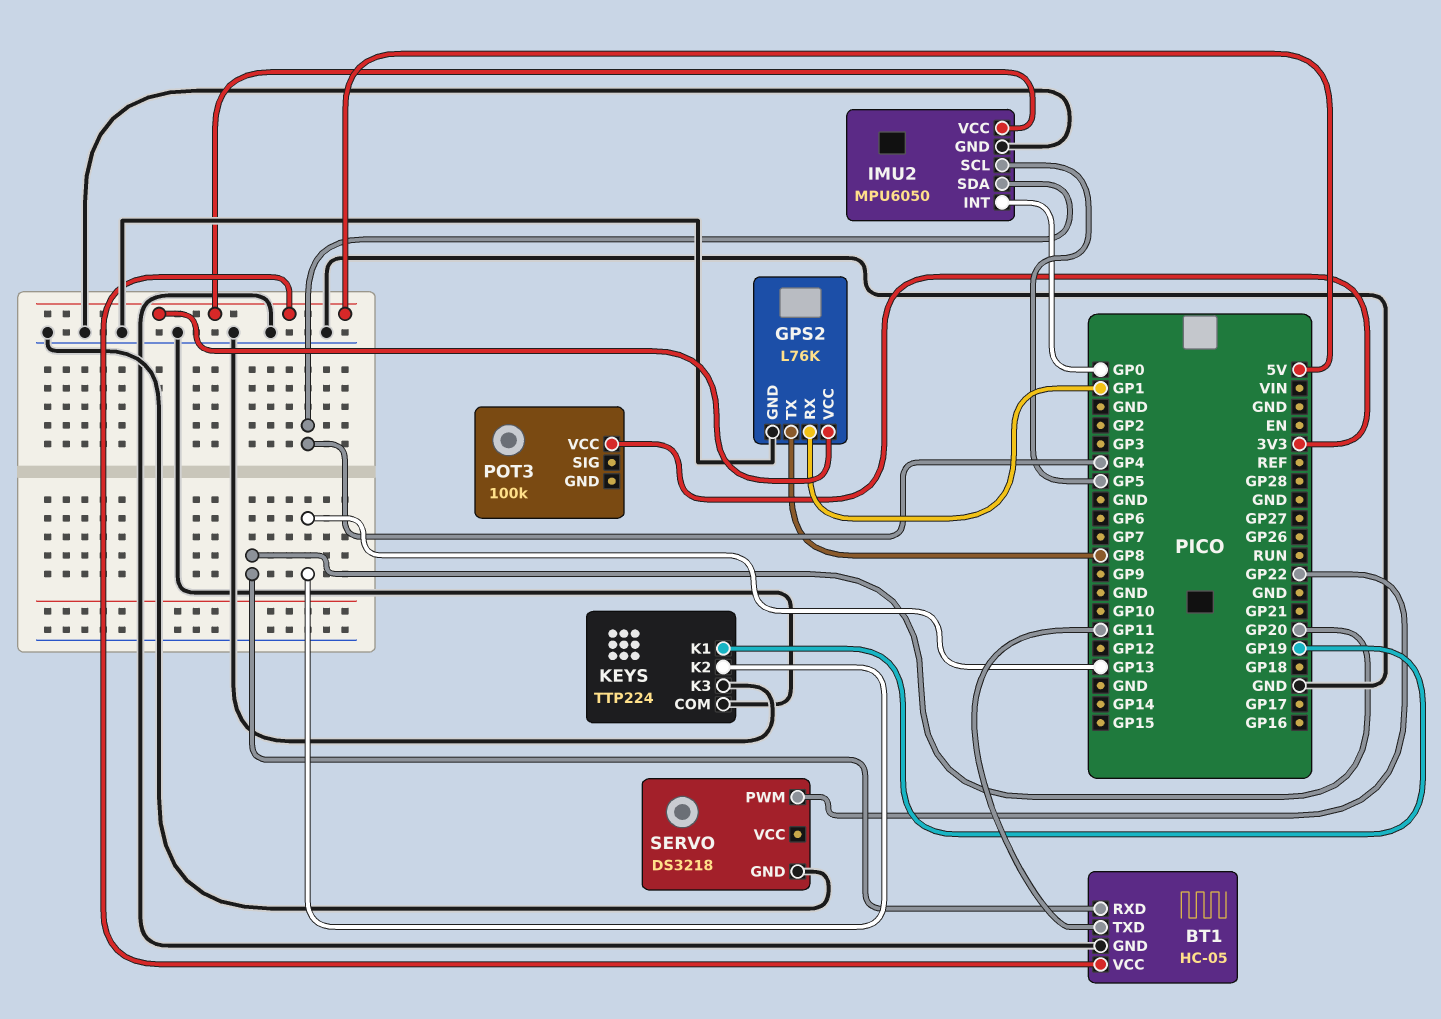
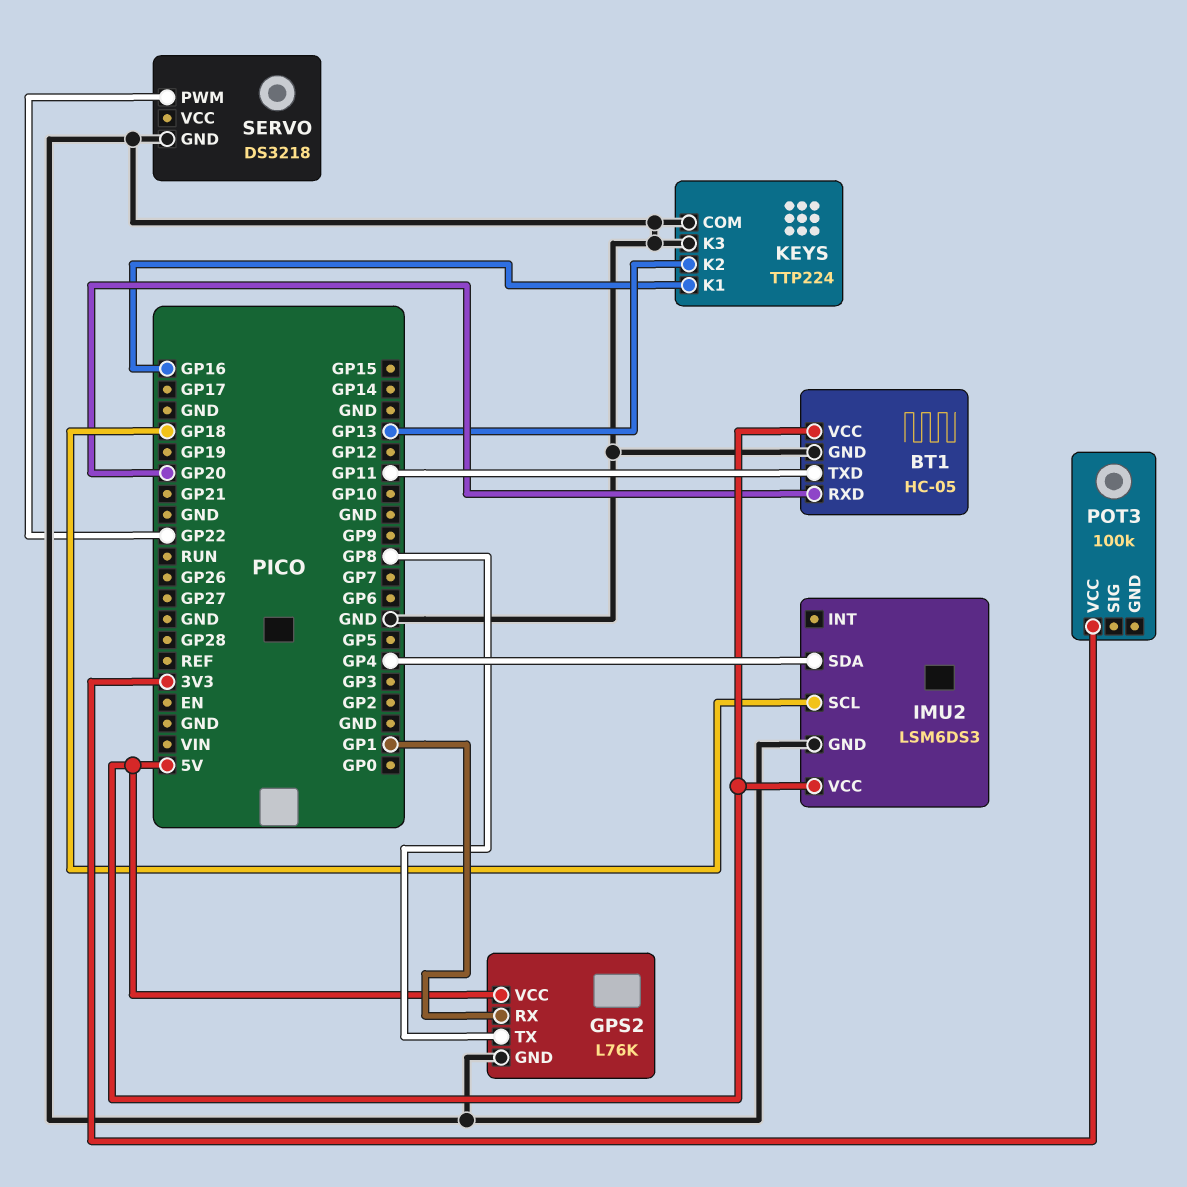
IMU2: MPU6050 -> LSM6DS3
IMU2 pin INT: GP0 -> none
IMU2 pin SCL: GP5 -> GP18
KEYS pin K1: GP19 -> GP16

